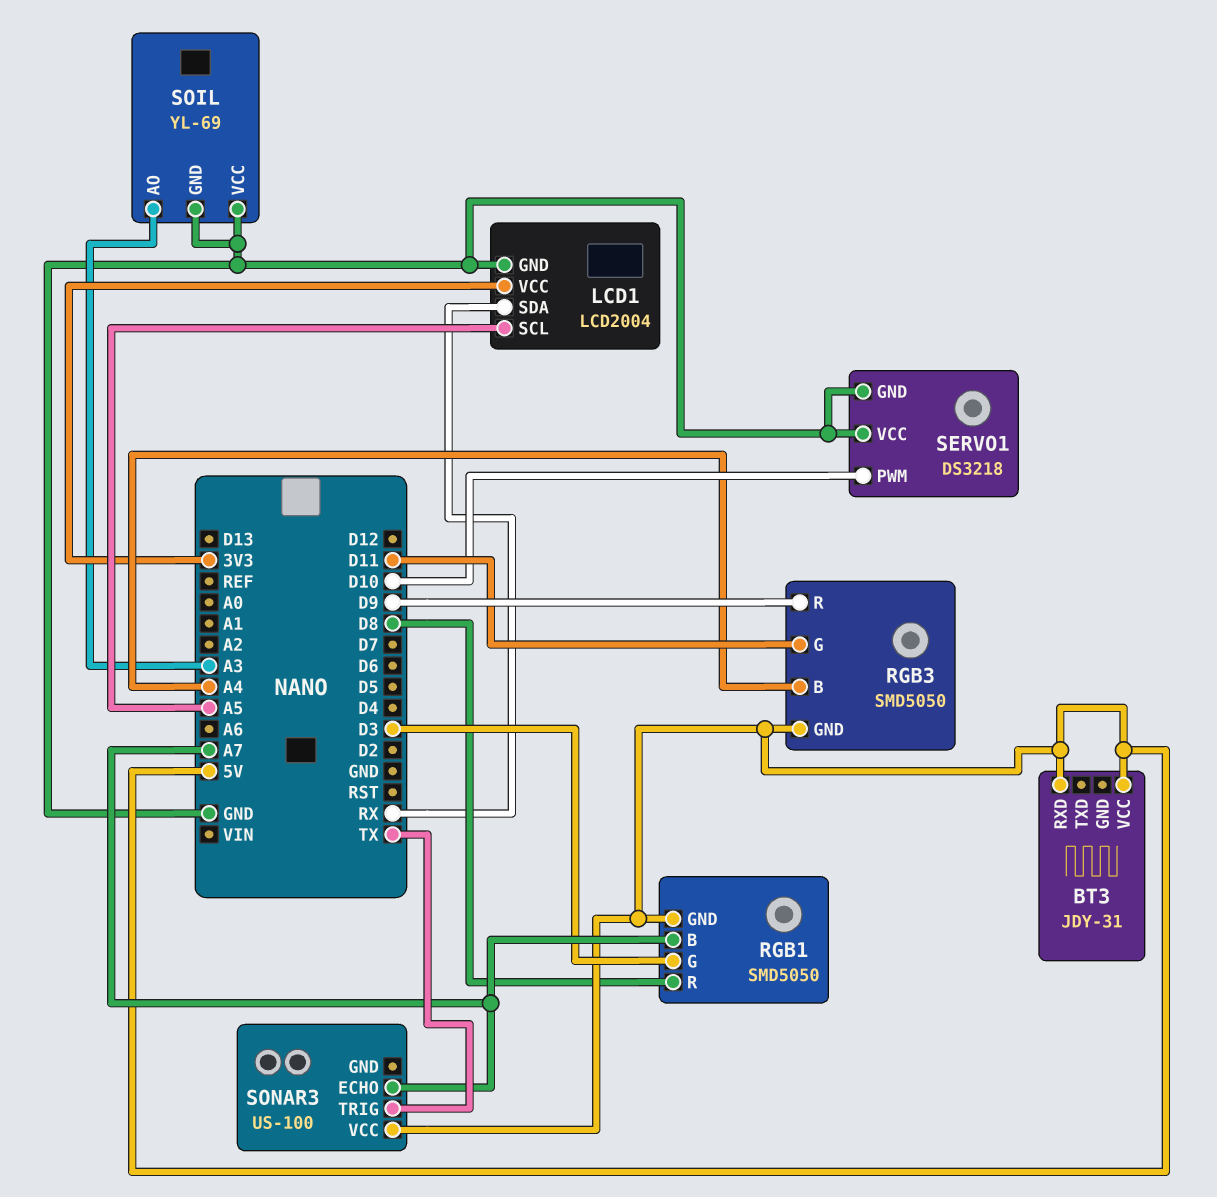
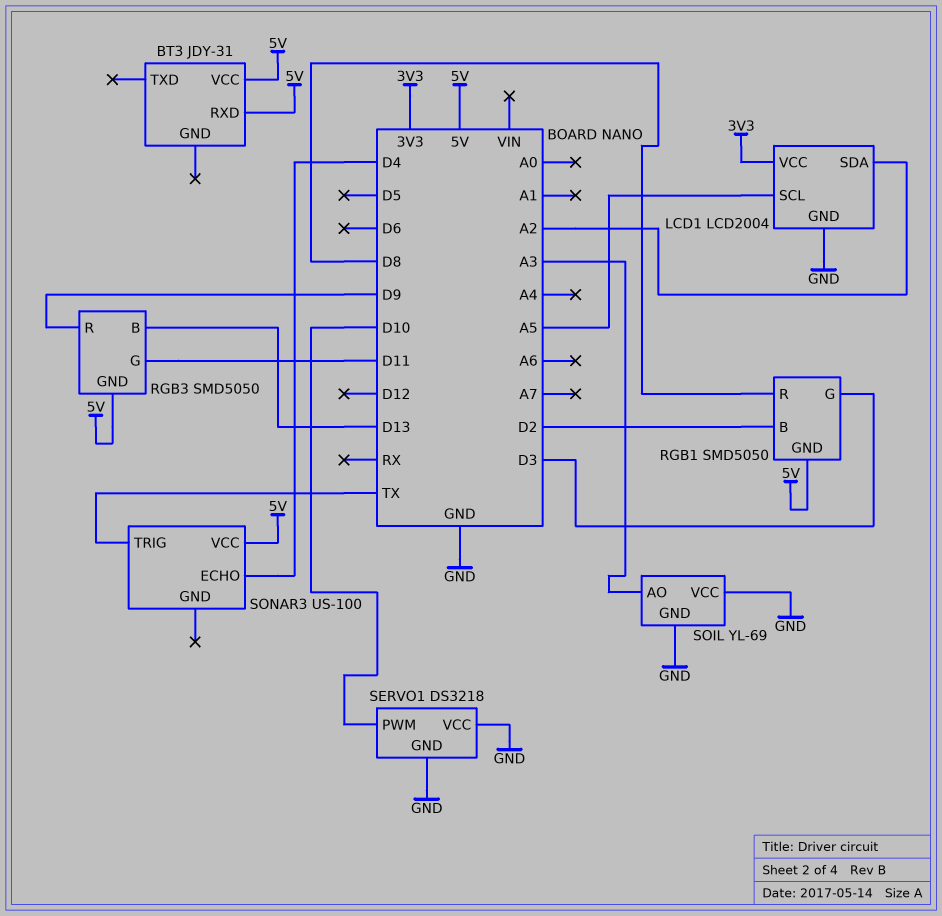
LCD1 pin SDA: RX -> A2
RGB1 pin B: A7 -> D2
RGB3 pin B: A4 -> D13
SONAR3 pin ECHO: A7 -> D4

